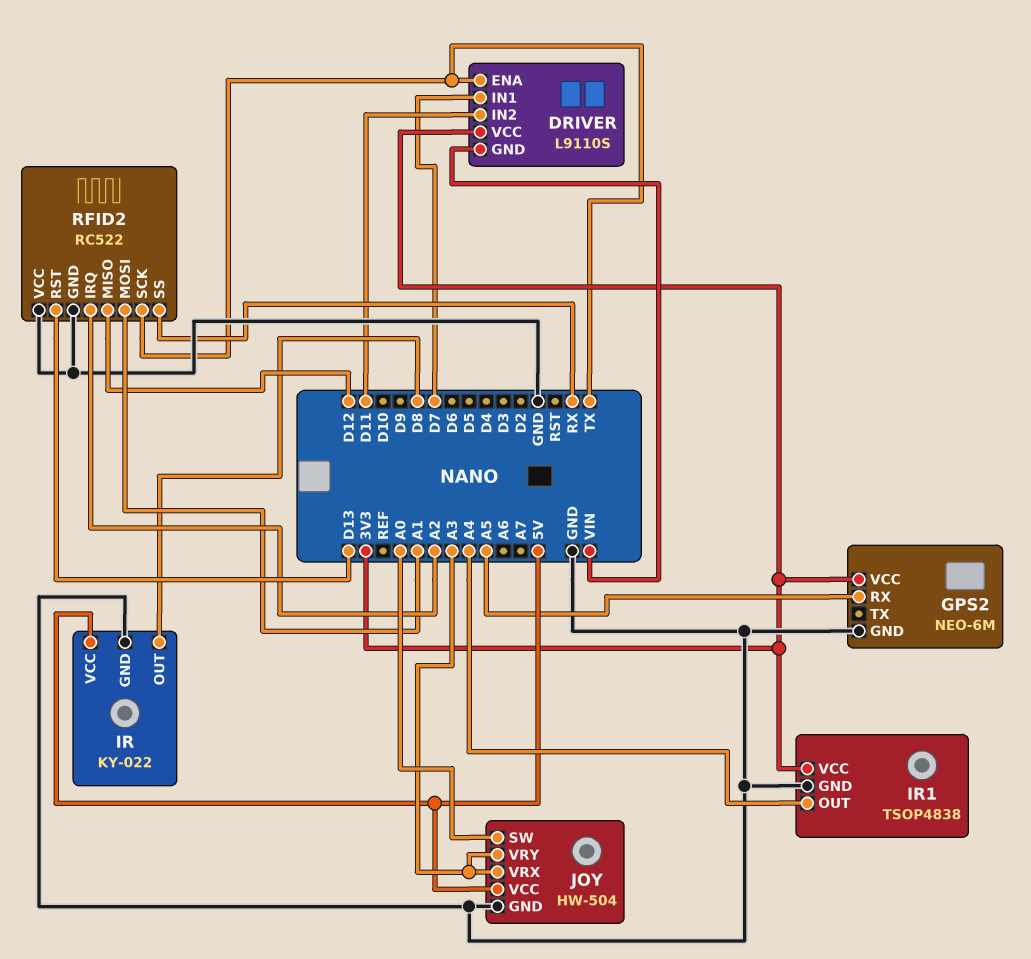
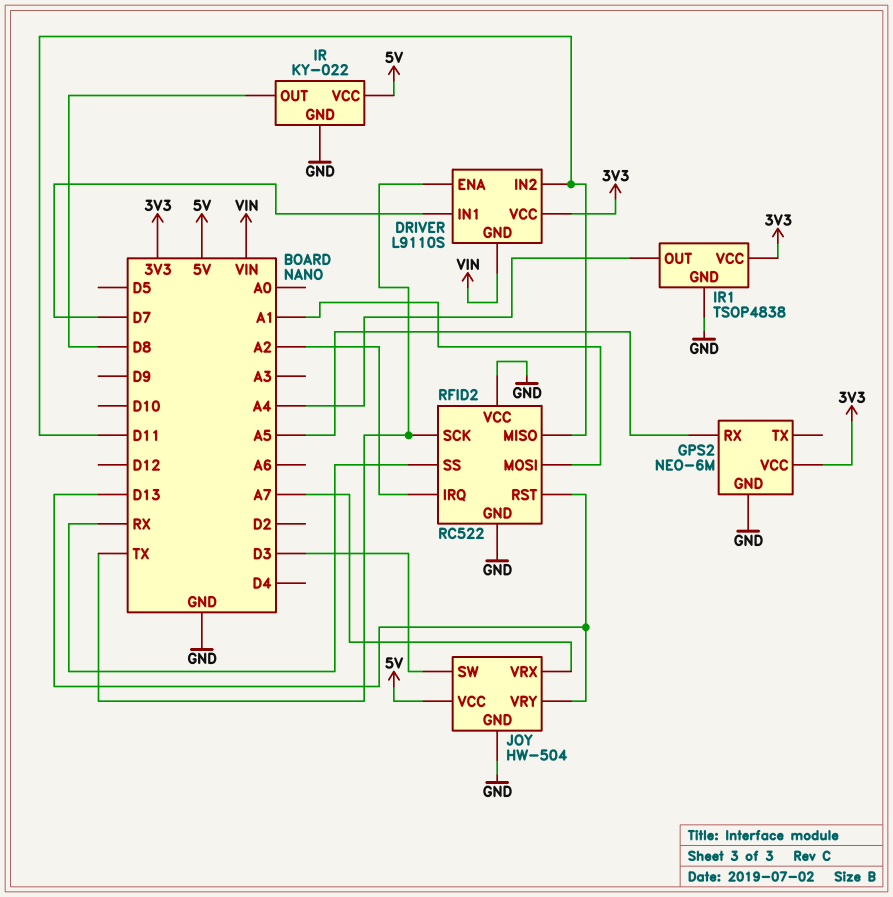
JOY pin SW: A0 -> D3
JOY pin VRX: A3 -> A7
JOY pin VRY: A3 -> D13
RFID2 pin MISO: D12 -> D11

